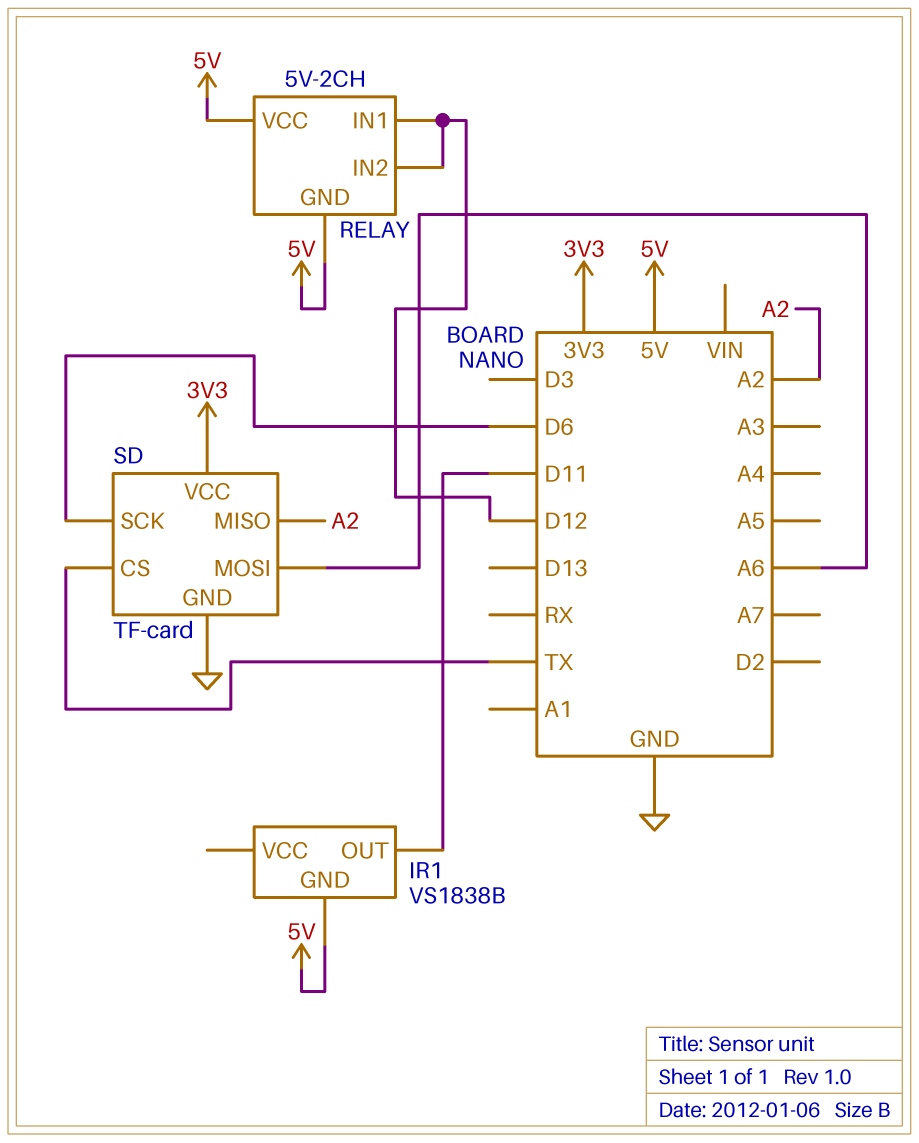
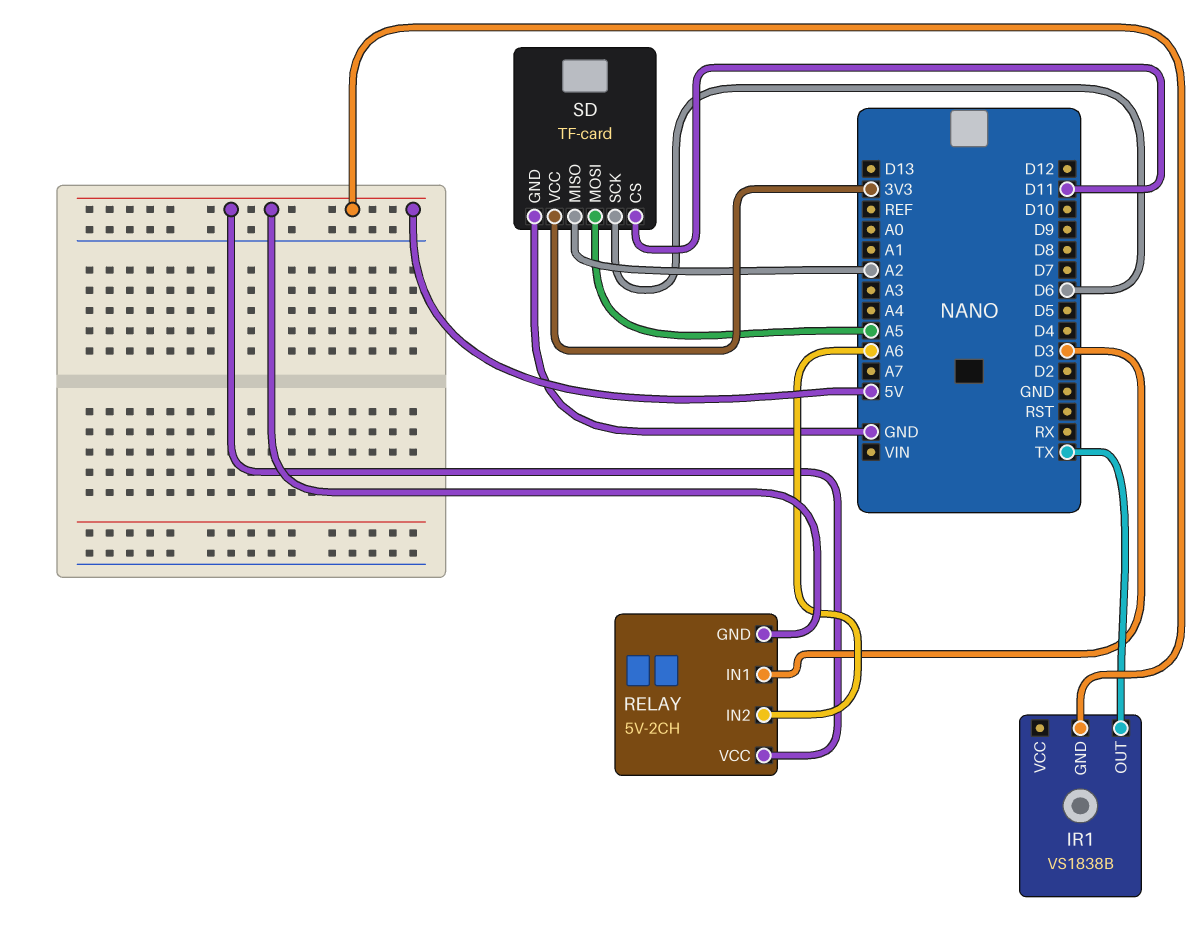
IR1 pin OUT: D11 -> TX
RELAY pin IN1: D12 -> D3
RELAY pin IN2: D12 -> A6
SD pin CS: TX -> D11
SD pin MOSI: A6 -> A5

